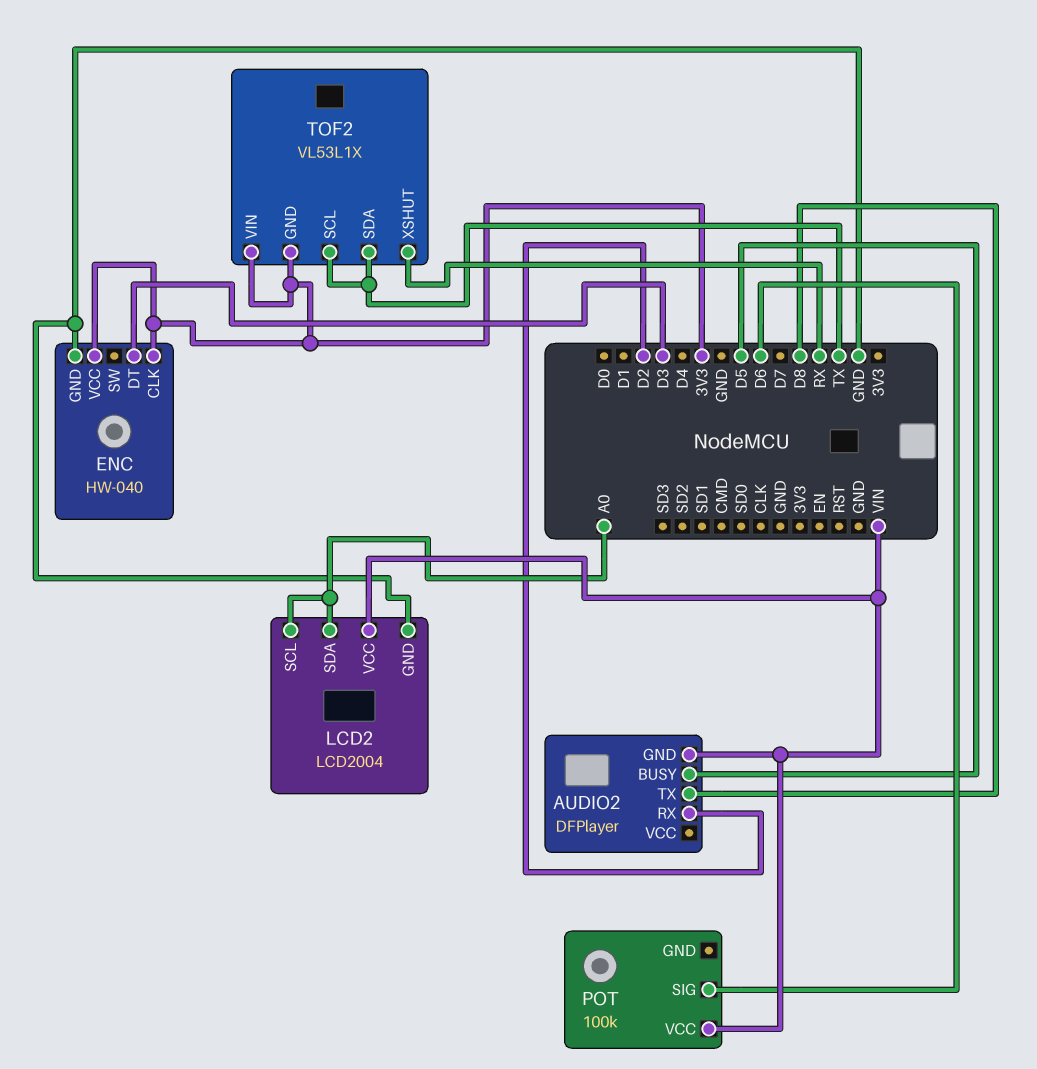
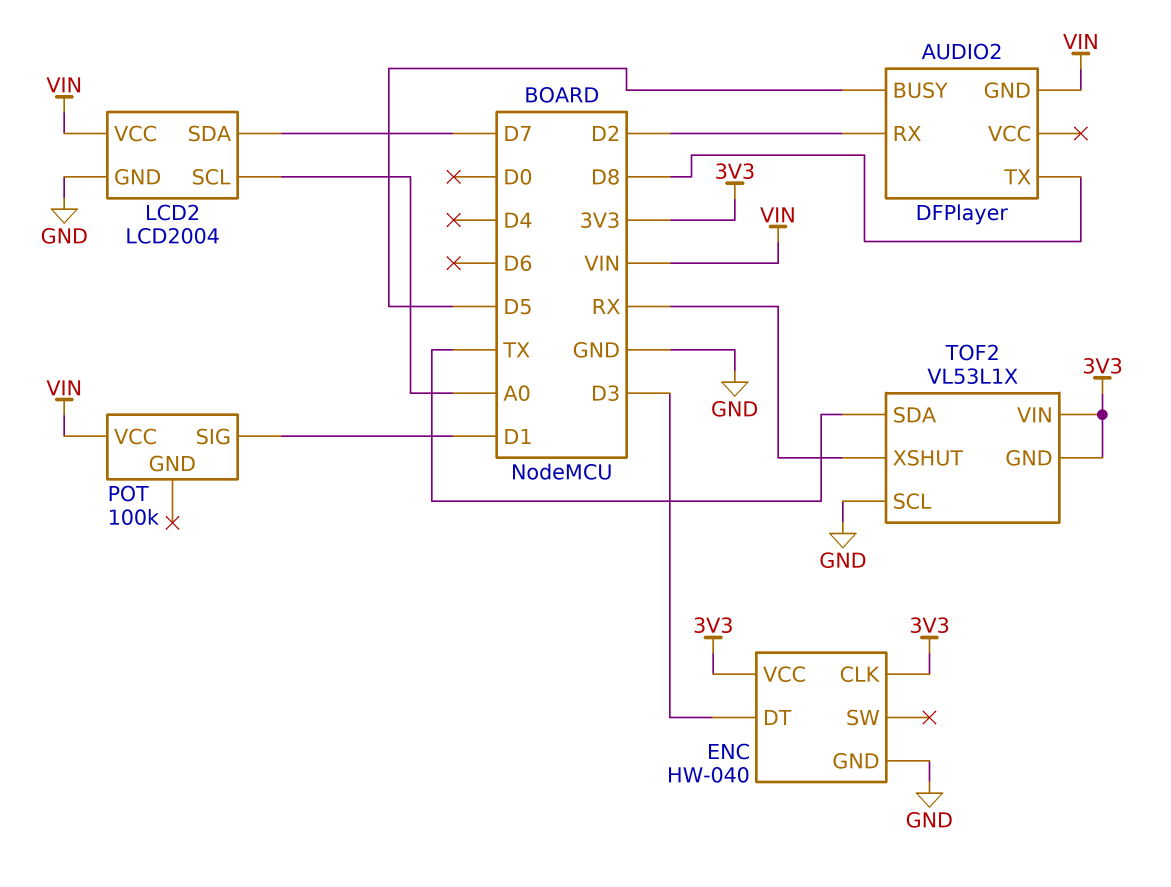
LCD2 pin SDA: A0 -> D7
POT pin SIG: D6 -> D1
TOF2 pin SCL: TX -> GND

